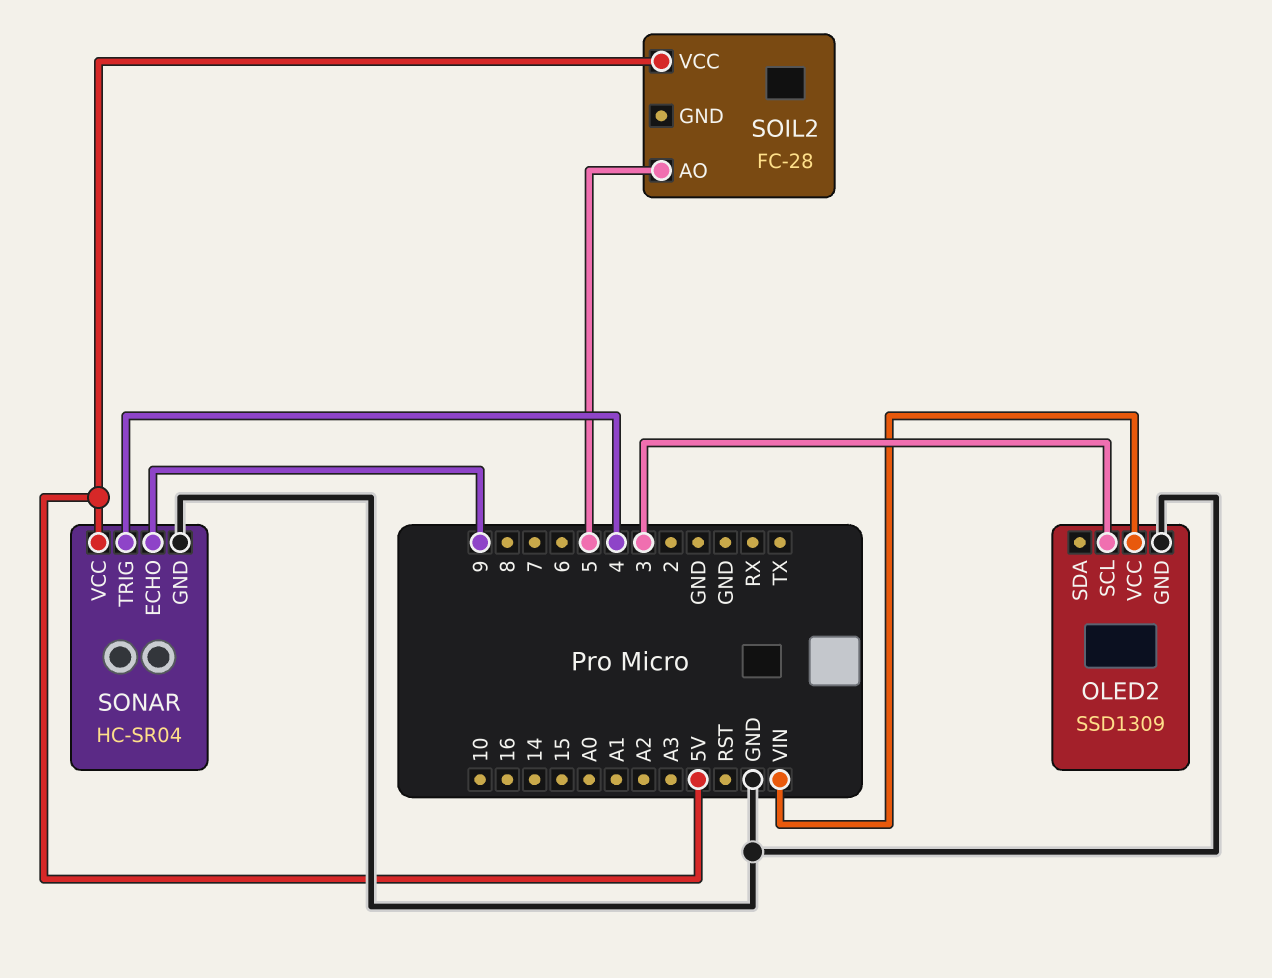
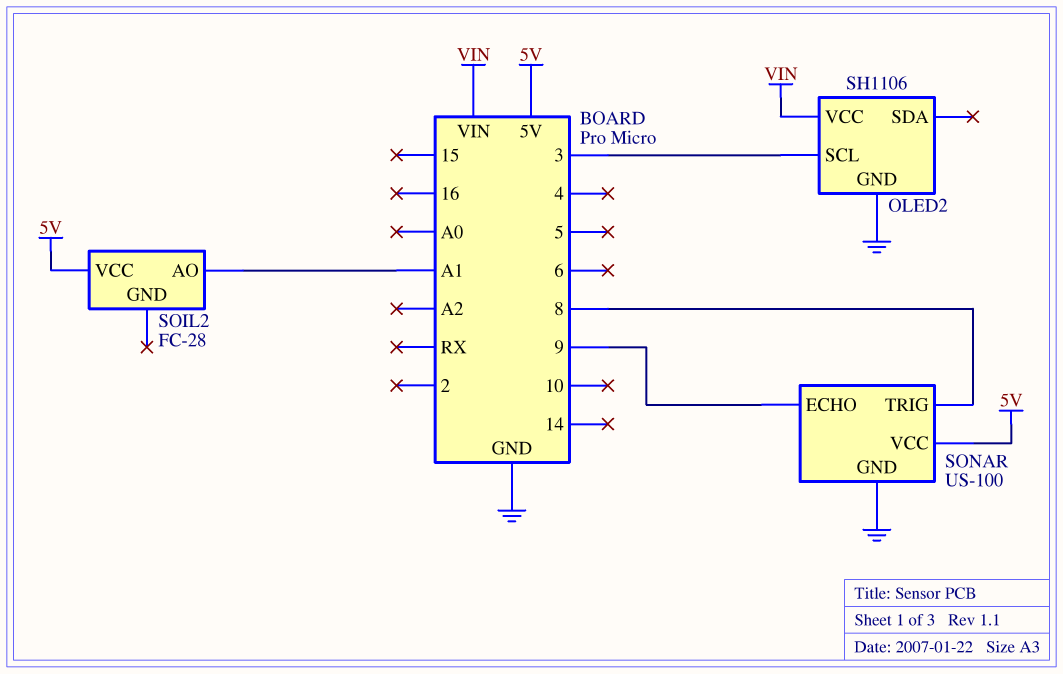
OLED2: SSD1309 -> SH1106
SOIL2 pin AO: 5 -> A1
SONAR: HC-SR04 -> US-100
SONAR pin TRIG: 4 -> 8

